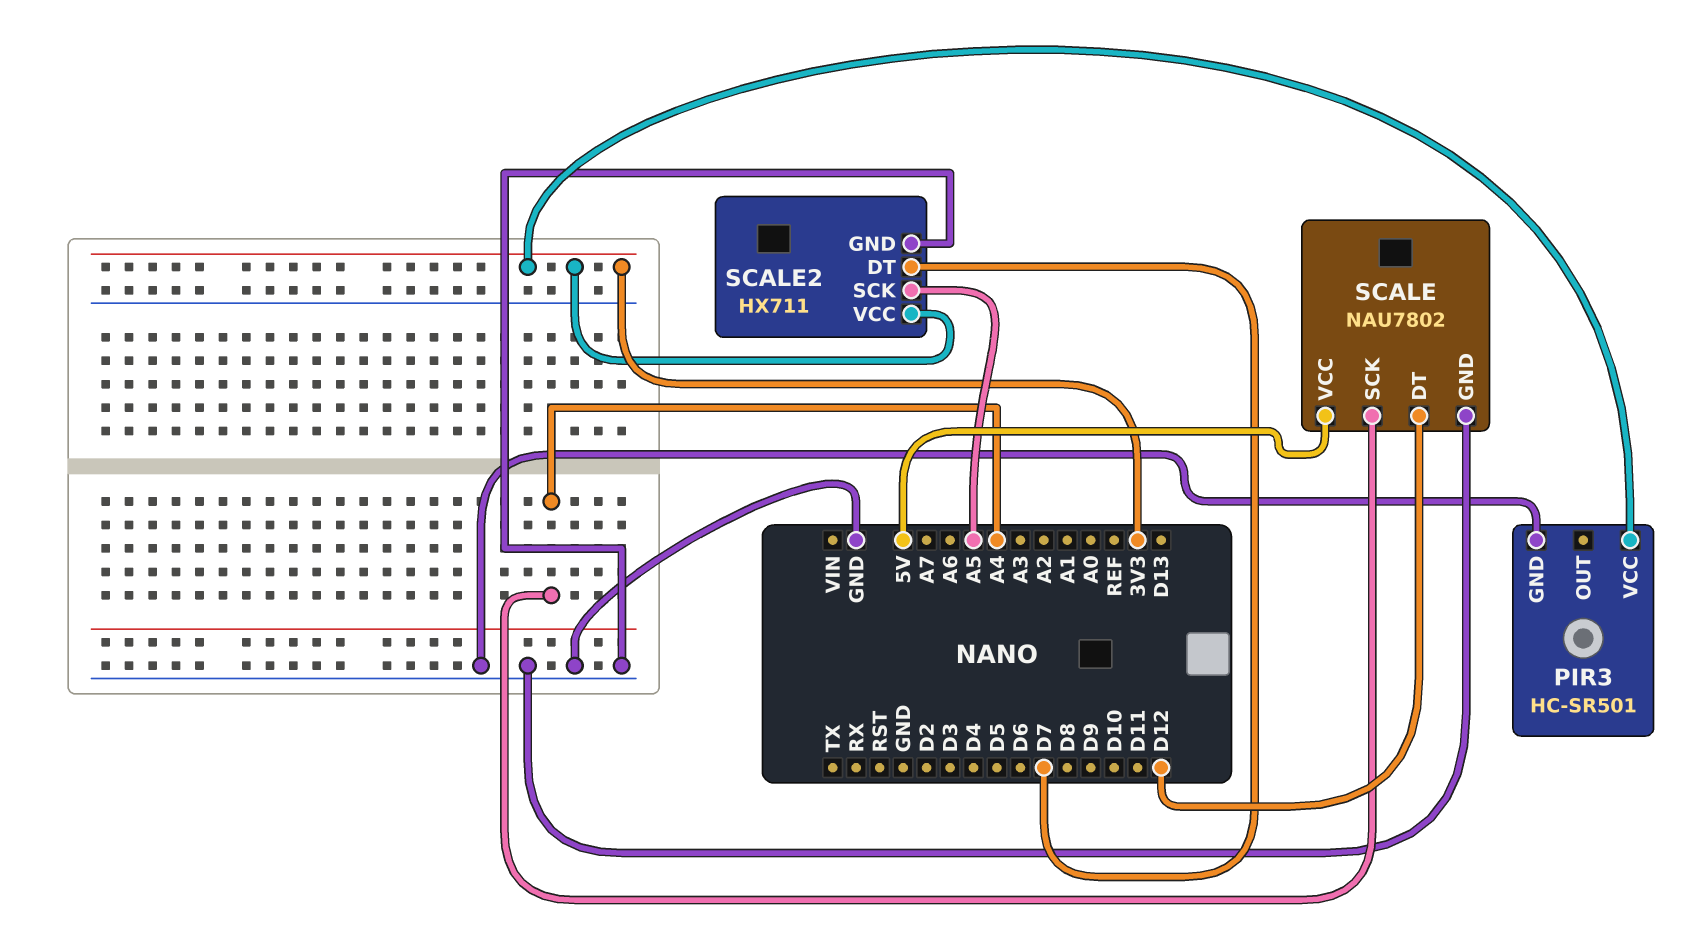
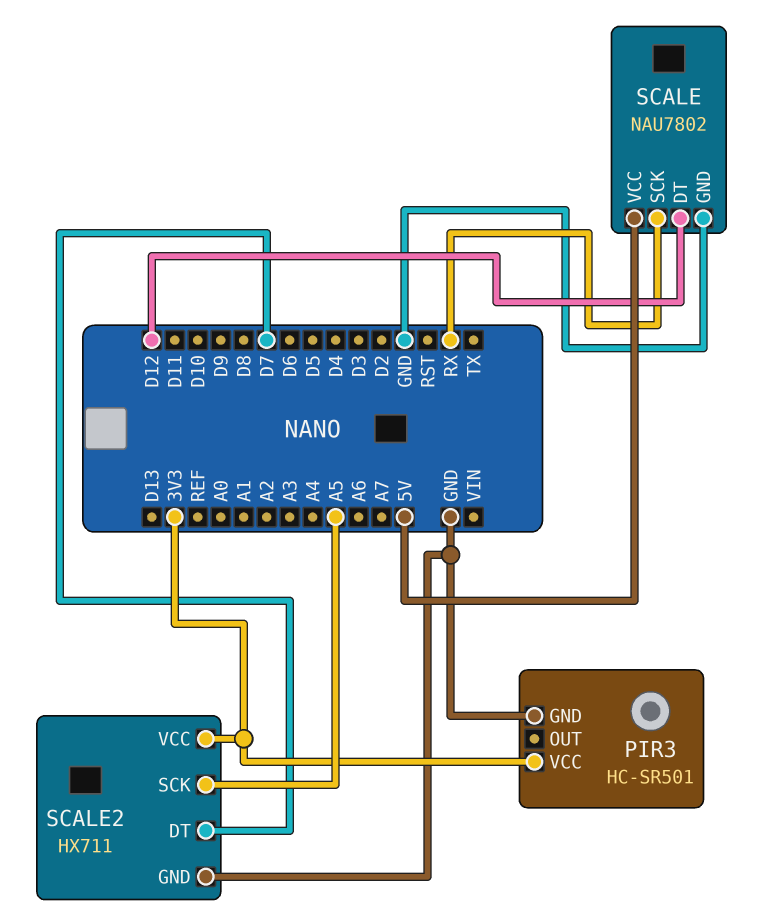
SCALE pin SCK: A4 -> RX

